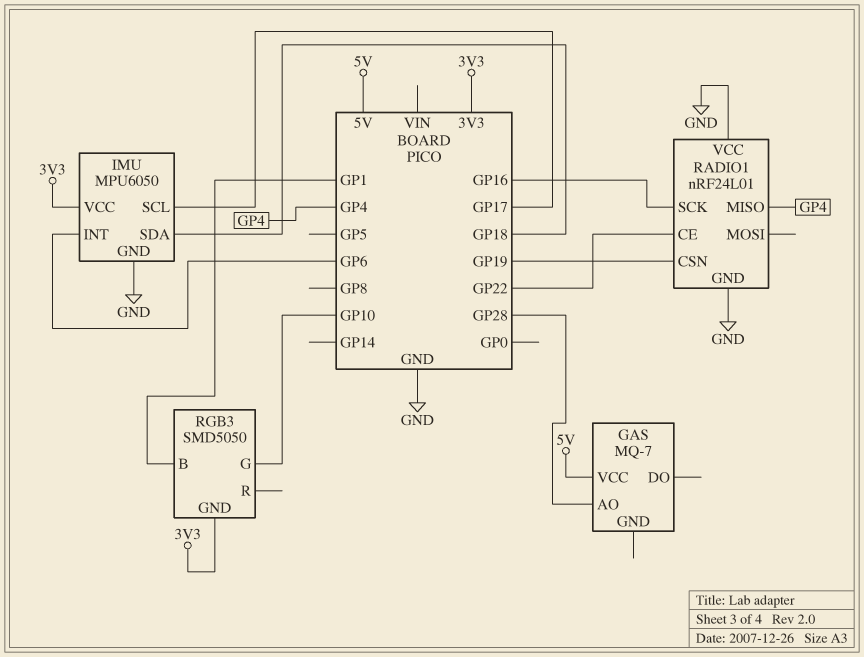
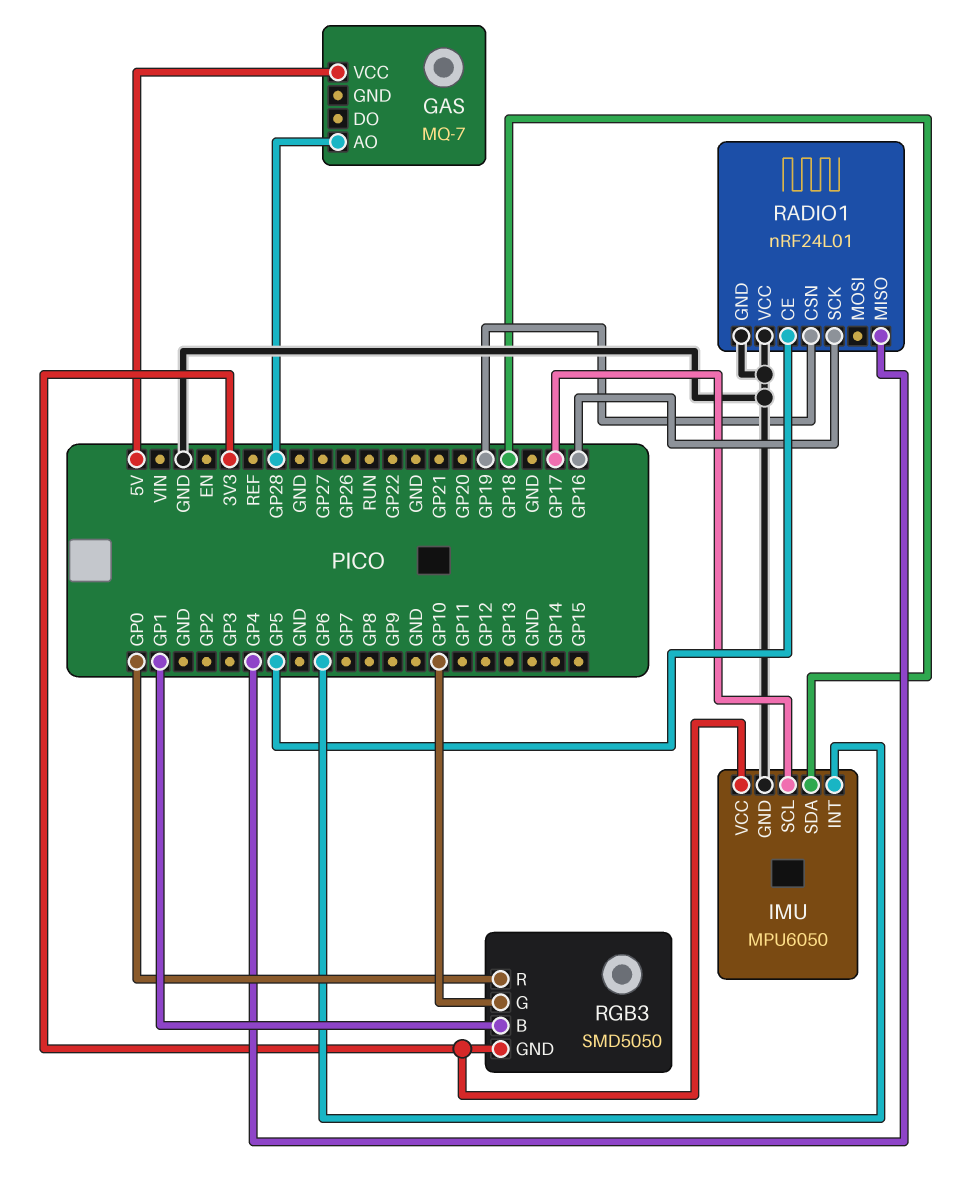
RADIO1 pin CE: GP22 -> GP5
RGB3 pin R: none -> GP0

